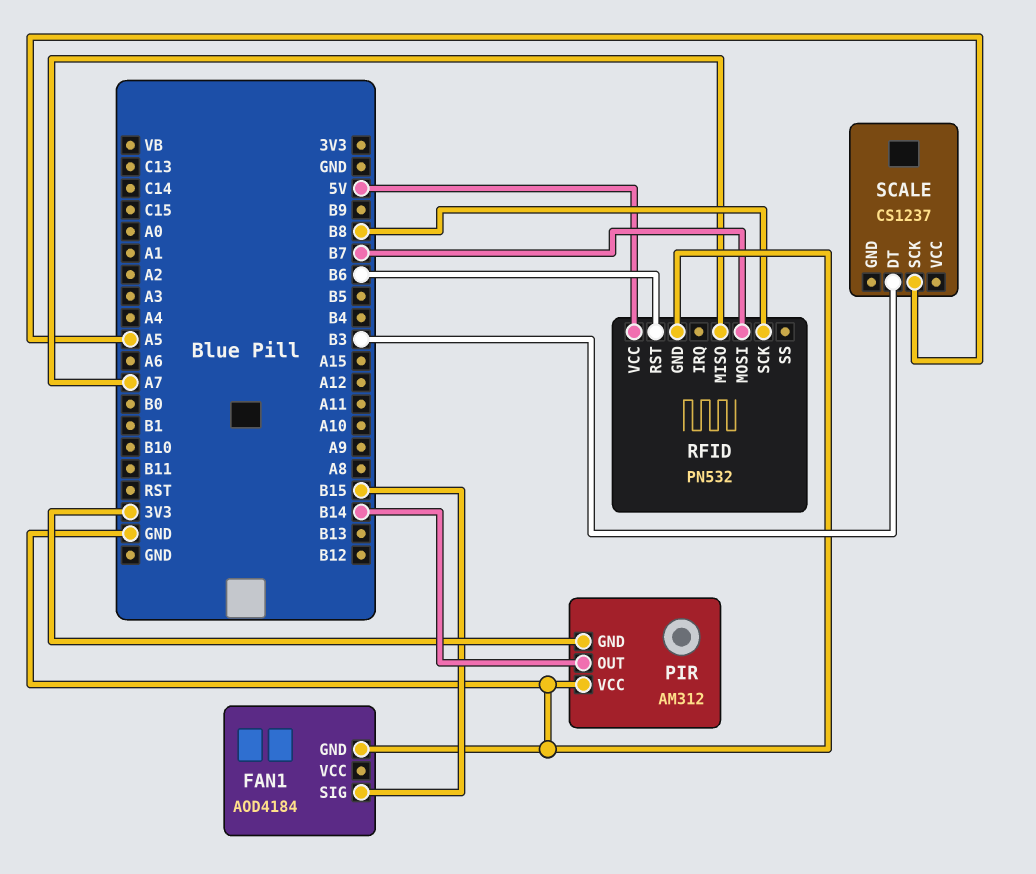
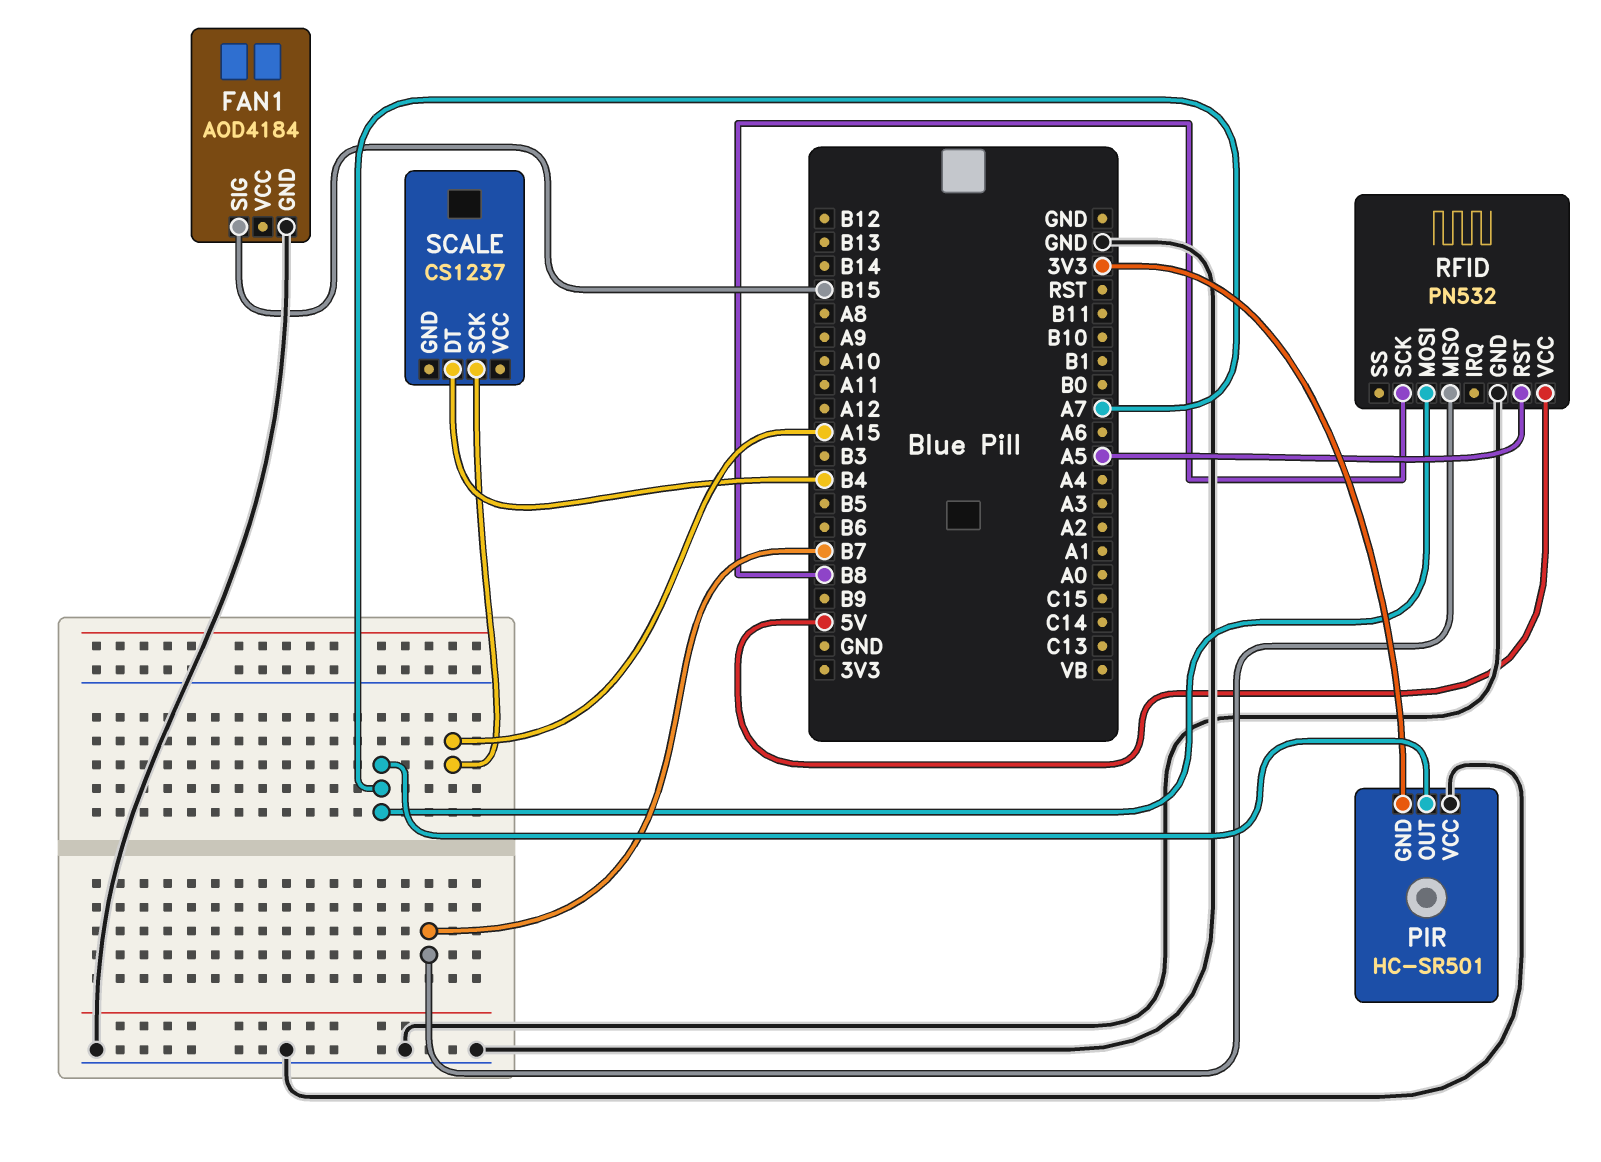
PIR: AM312 -> HC-SR501
PIR pin OUT: B14 -> A7
RFID pin MISO: A7 -> B7
RFID pin MOSI: B7 -> A7
RFID pin RST: B6 -> A5
SCALE pin DT: B3 -> B4
SCALE pin SCK: A5 -> A15

